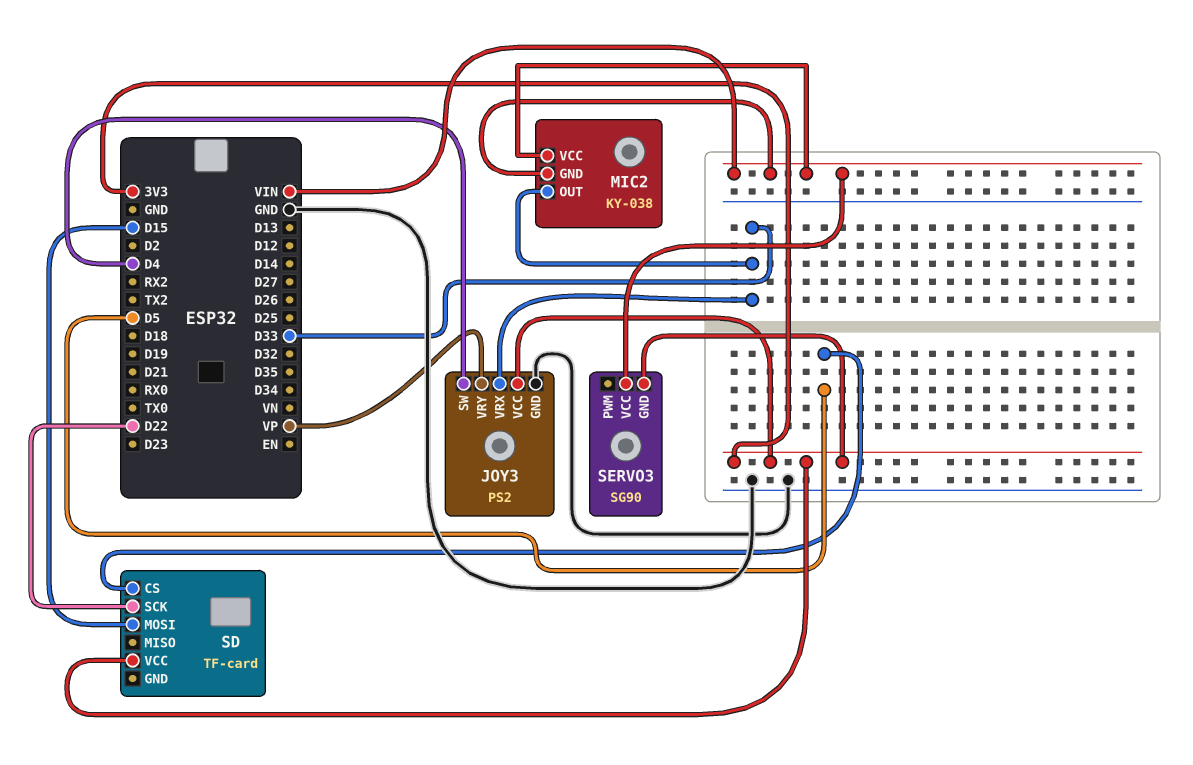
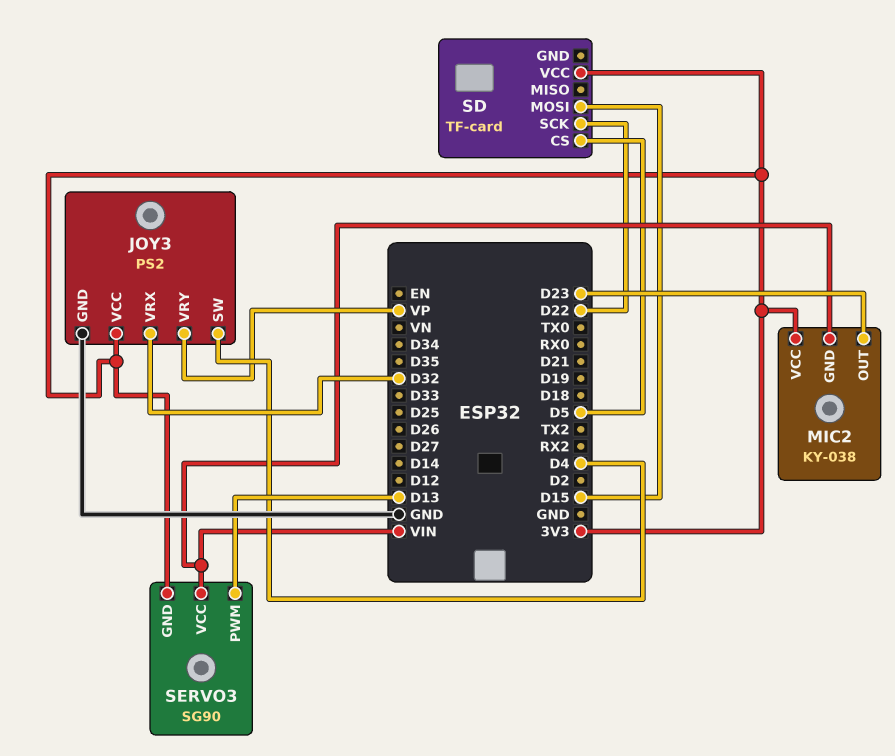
JOY3 pin VRX: D33 -> D32
MIC2 pin OUT: D33 -> D23
MIC2 pin VCC: VIN -> 3V3
SERVO3 pin PWM: none -> D13

